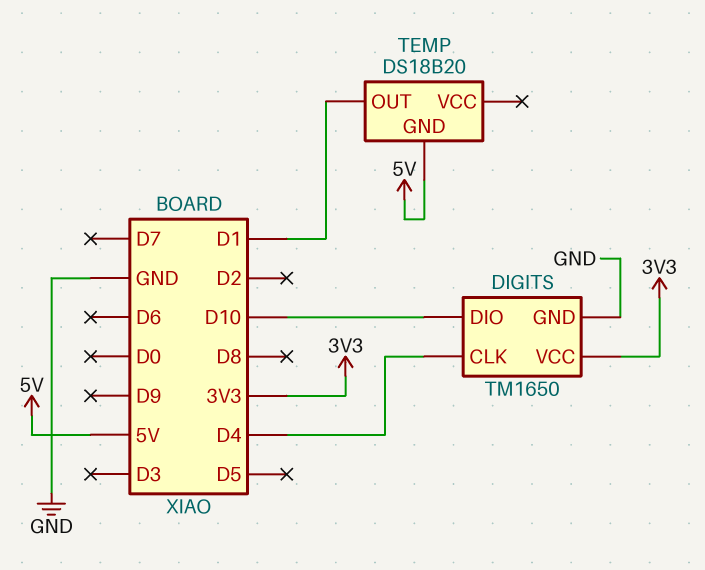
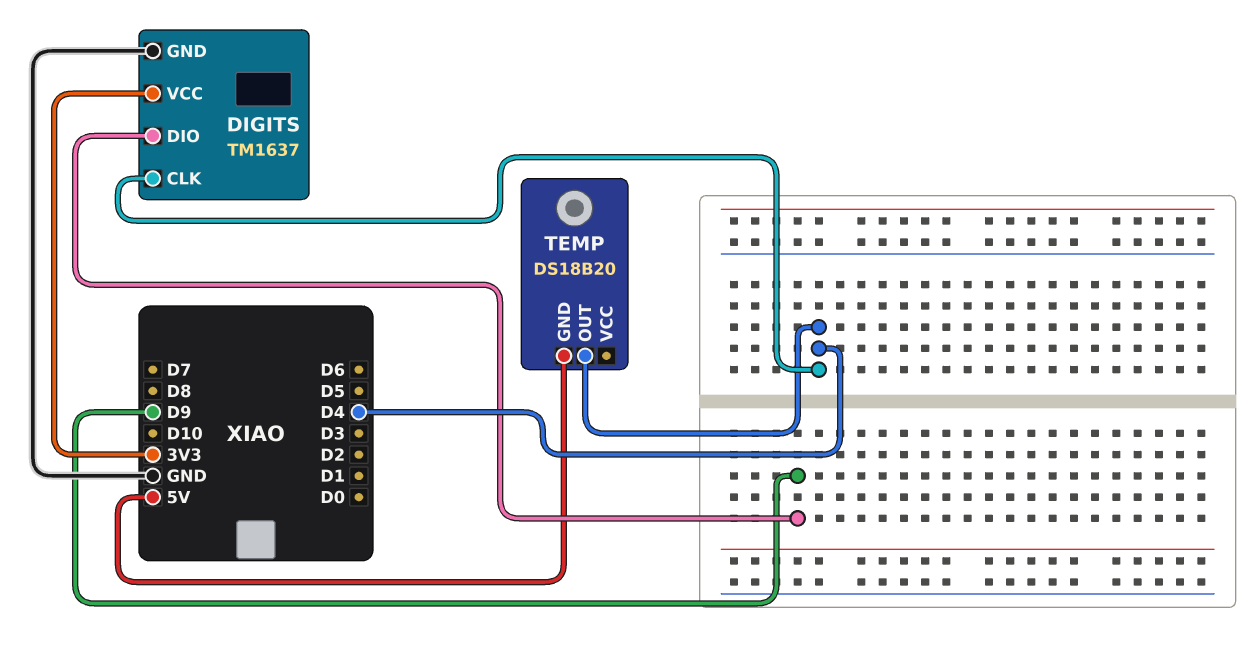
DIGITS: TM1650 -> TM1637
DIGITS pin DIO: D10 -> D9
TEMP pin OUT: D1 -> D4

